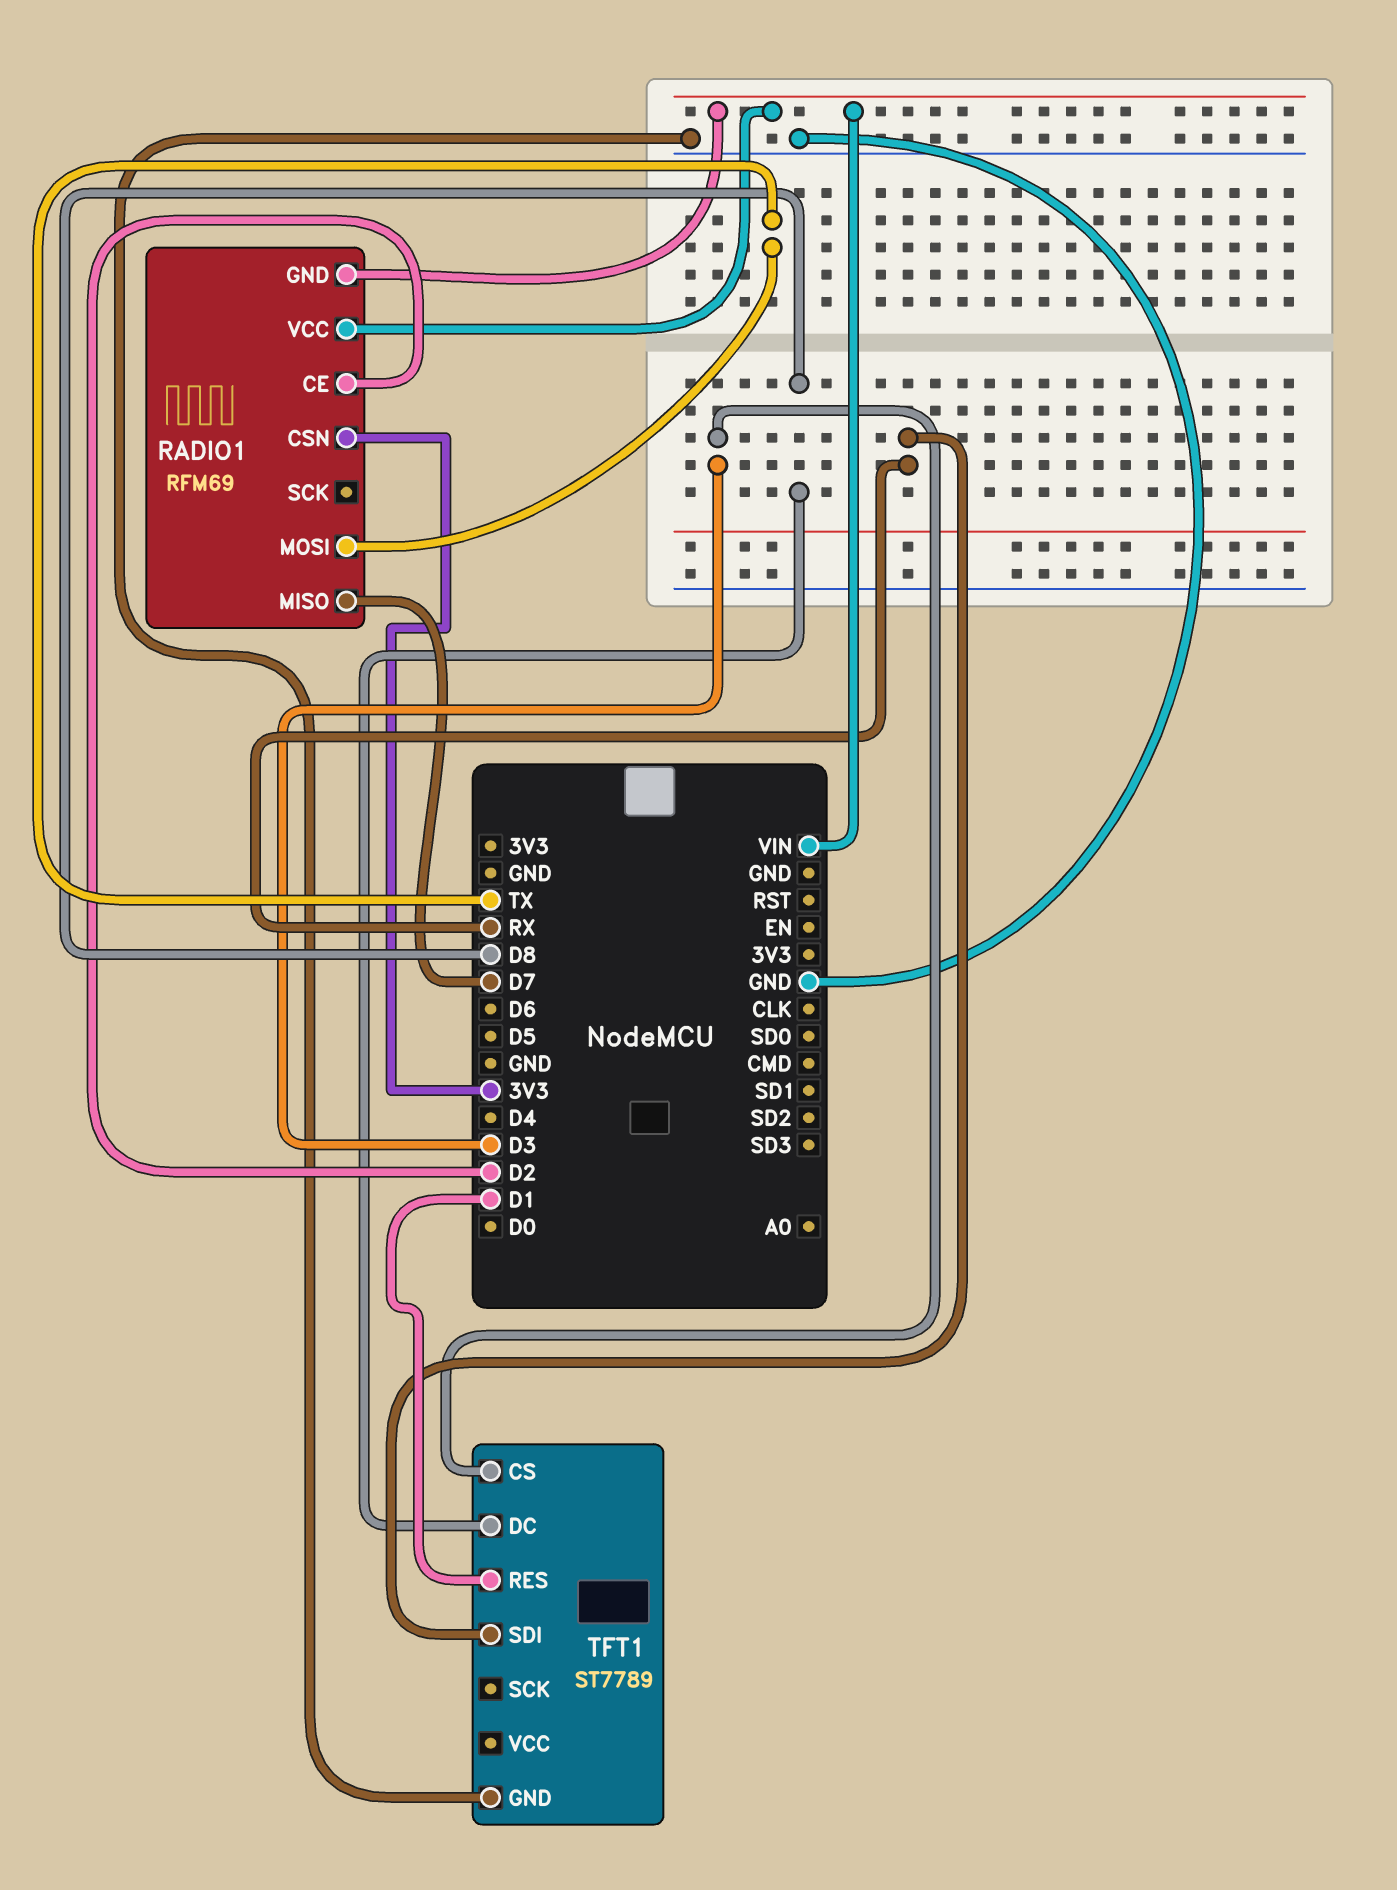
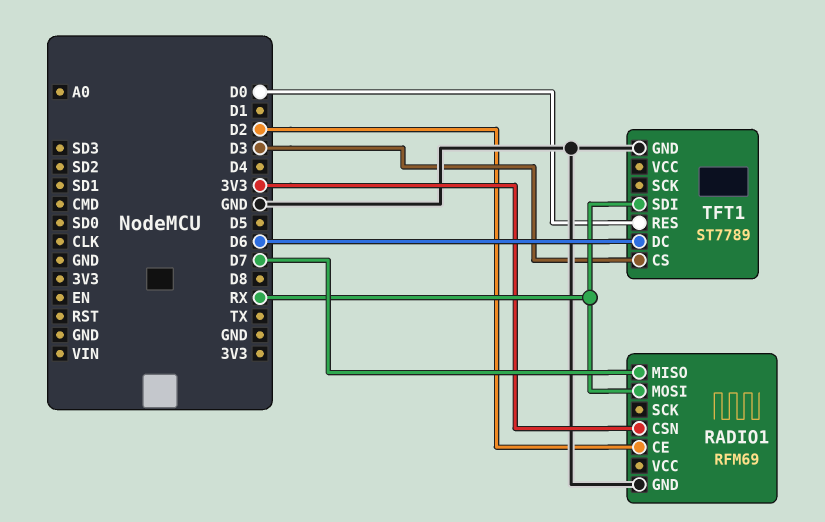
RADIO1 pin GND: VIN -> GND
RADIO1 pin MOSI: TX -> RX
RADIO1 pin VCC: VIN -> none
TFT1 pin DC: D8 -> D6
TFT1 pin RES: D1 -> D0

